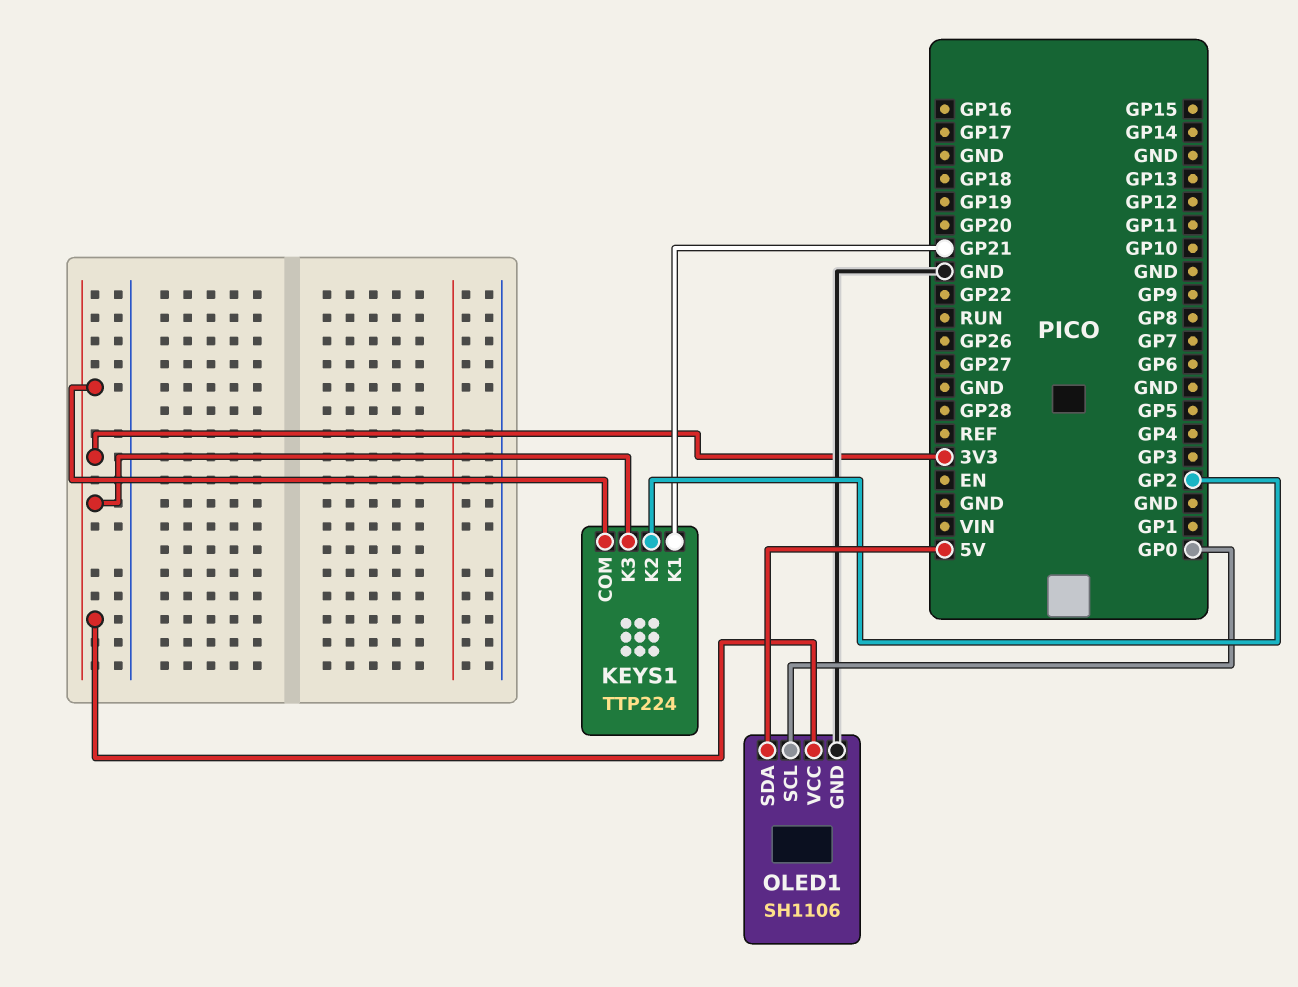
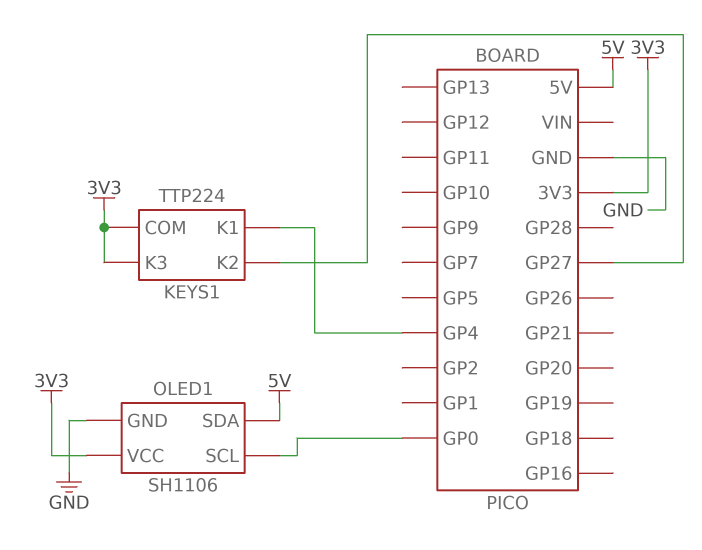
KEYS1 pin K1: GP21 -> GP4
KEYS1 pin K2: GP2 -> GP27

